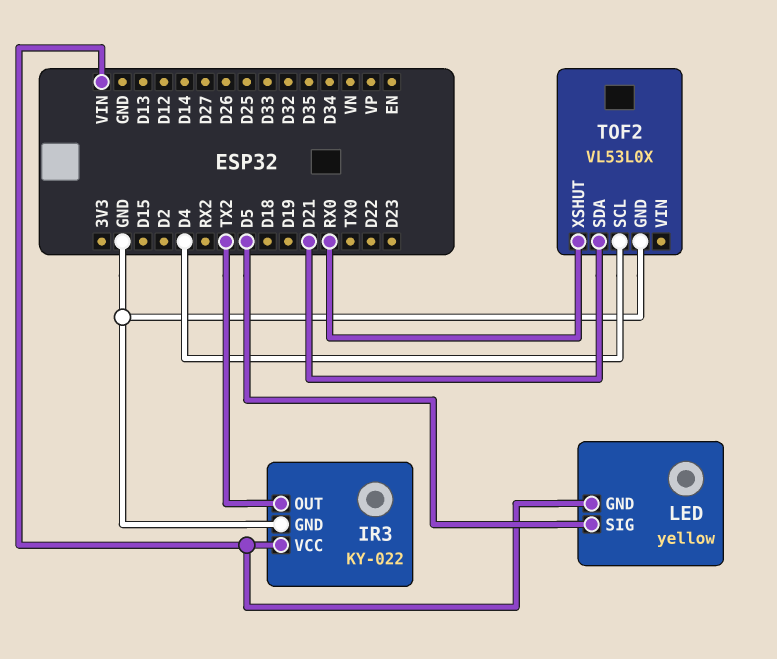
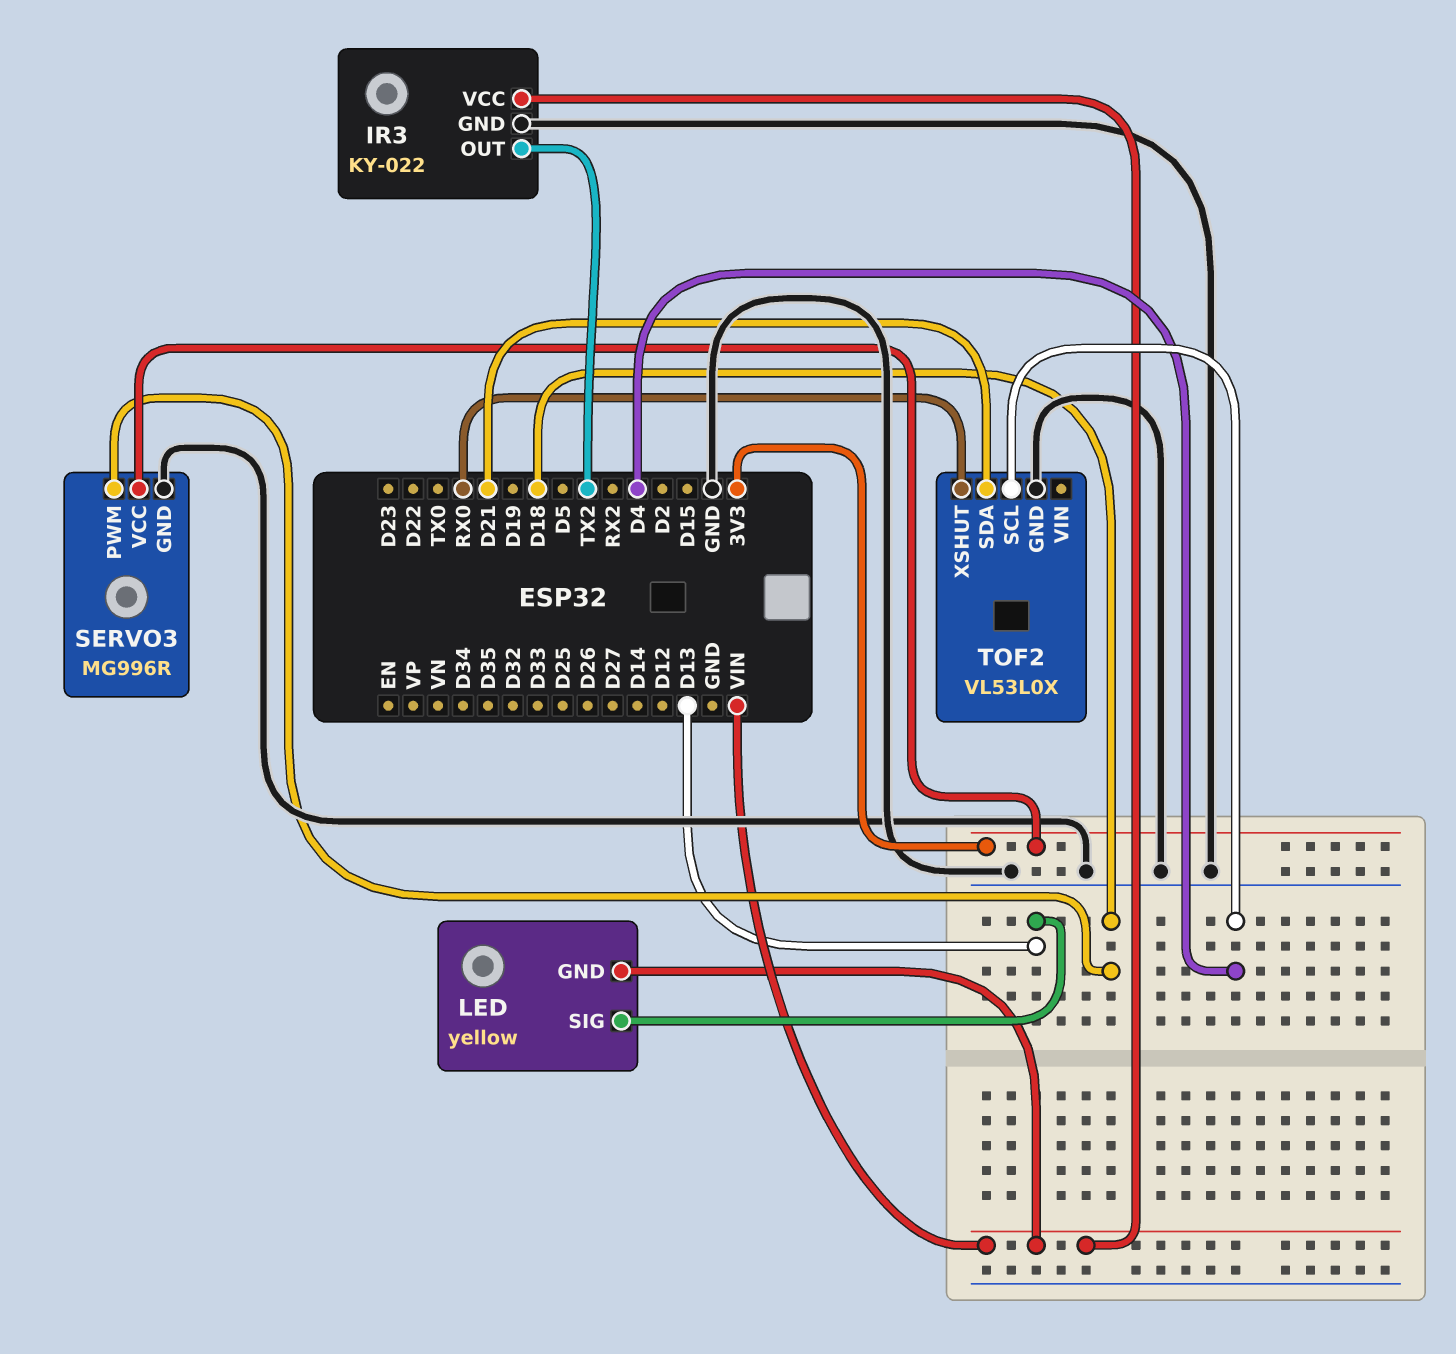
LED pin SIG: D5 -> D13
SERVO3: none -> MG996R
SERVO3 pin GND: none -> GND
SERVO3 pin PWM: none -> D18
SERVO3 pin VCC: none -> 3V3

